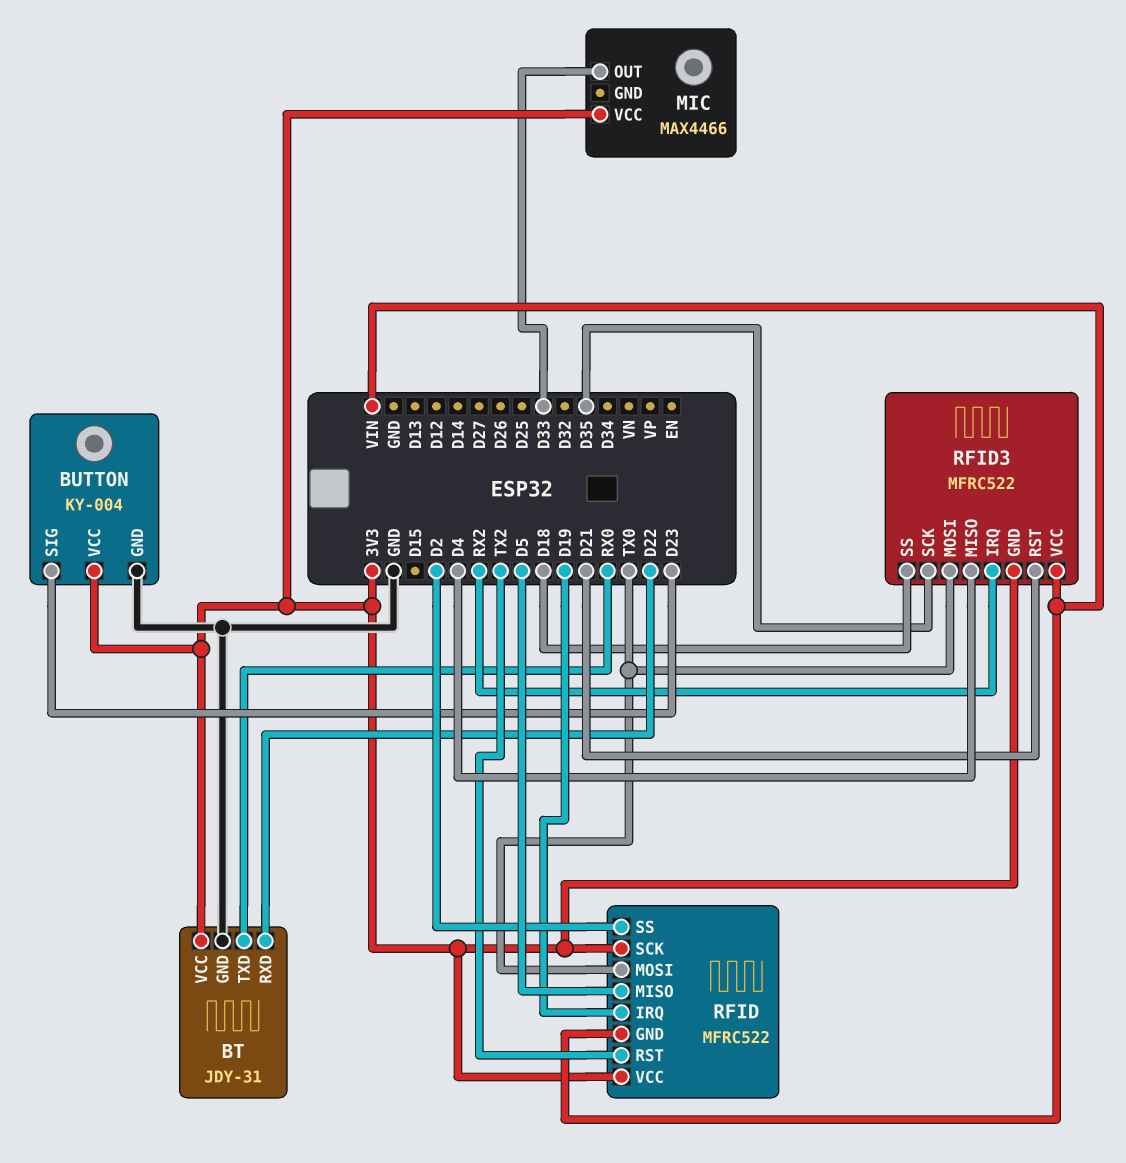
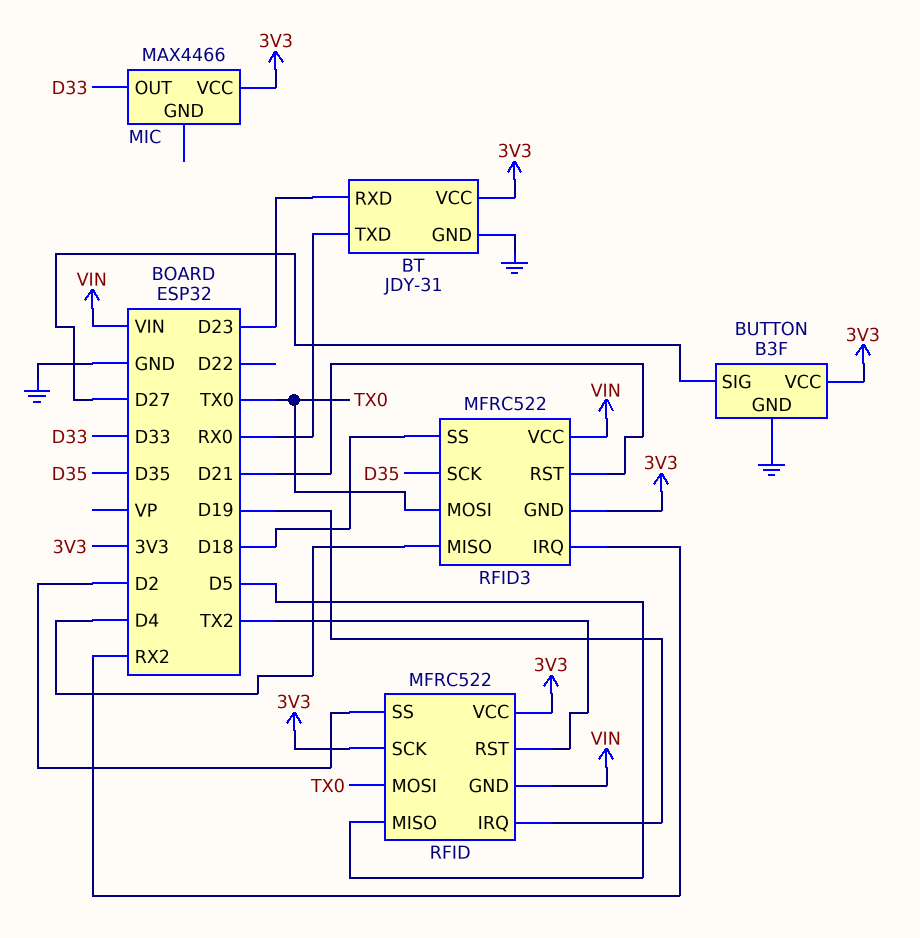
BT pin RXD: D22 -> D23
BUTTON: KY-004 -> B3F
BUTTON pin SIG: D23 -> D27

